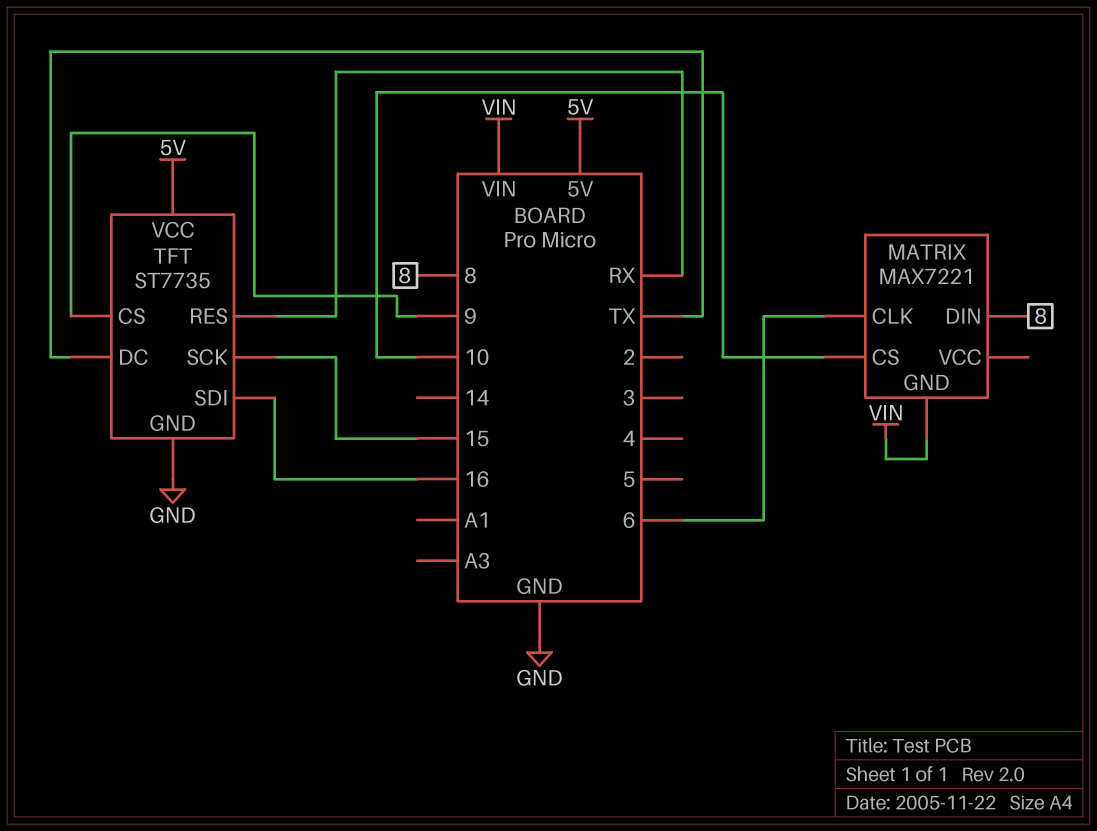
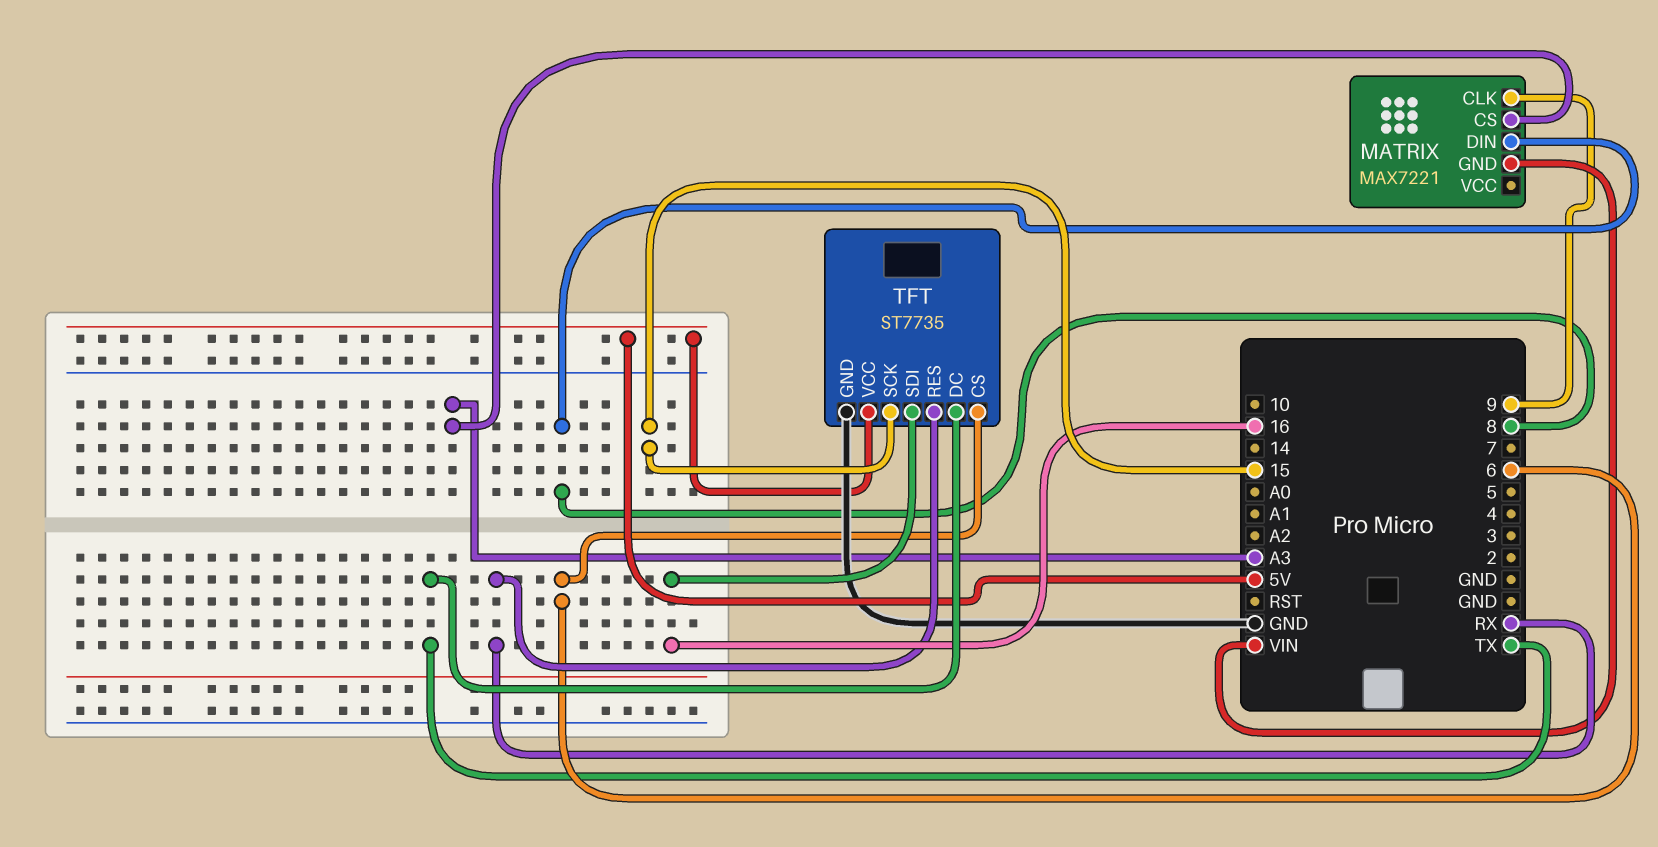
MATRIX pin CLK: 6 -> 9
MATRIX pin CS: 10 -> A3
TFT pin CS: 9 -> 6

